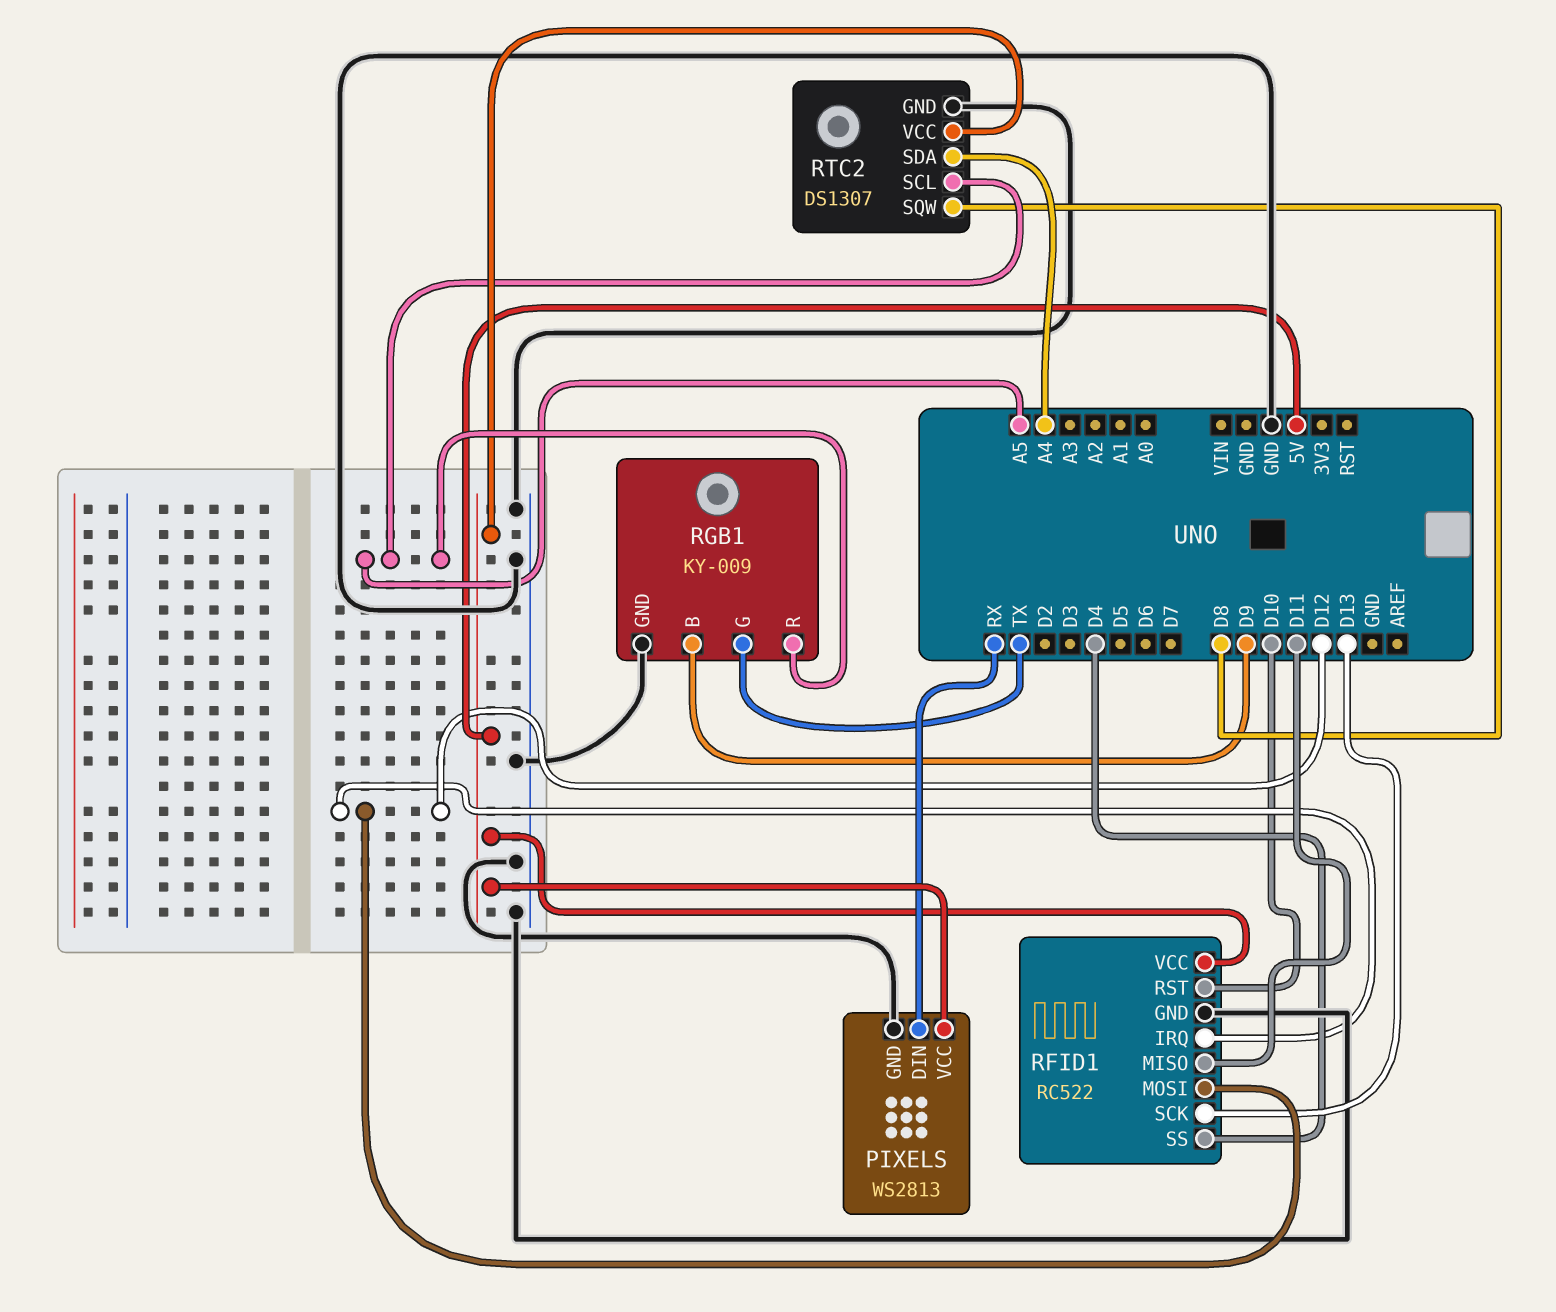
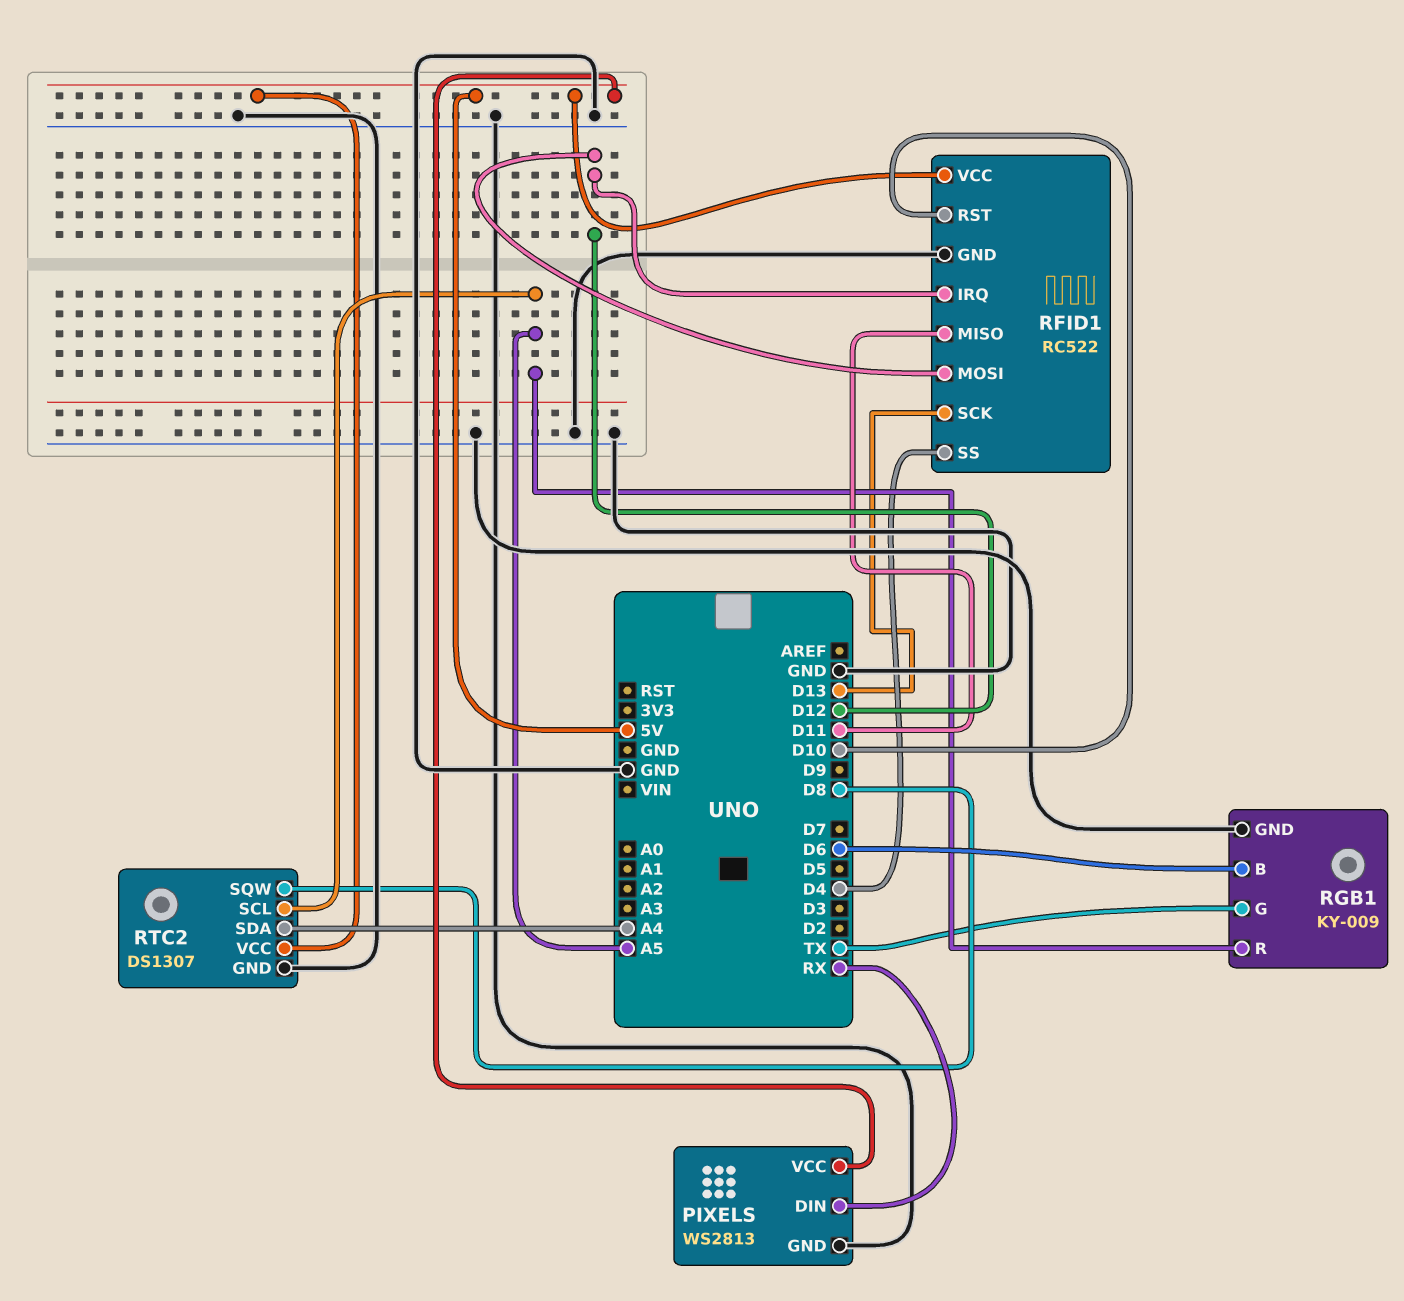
RGB1 pin B: D9 -> D6

